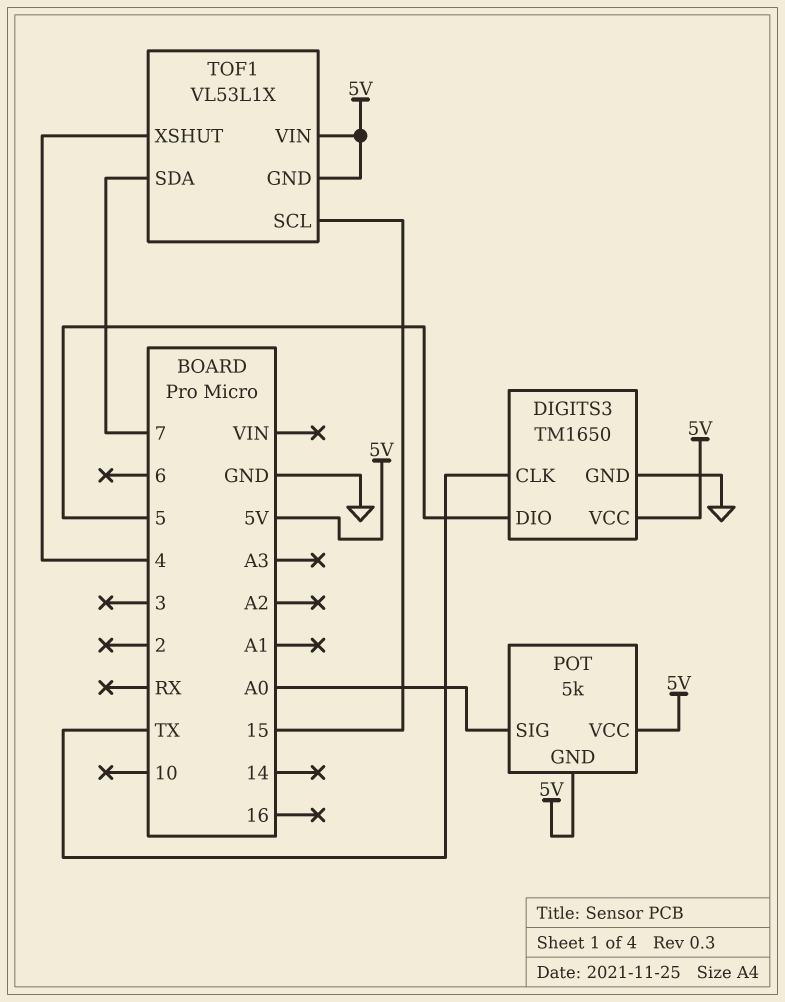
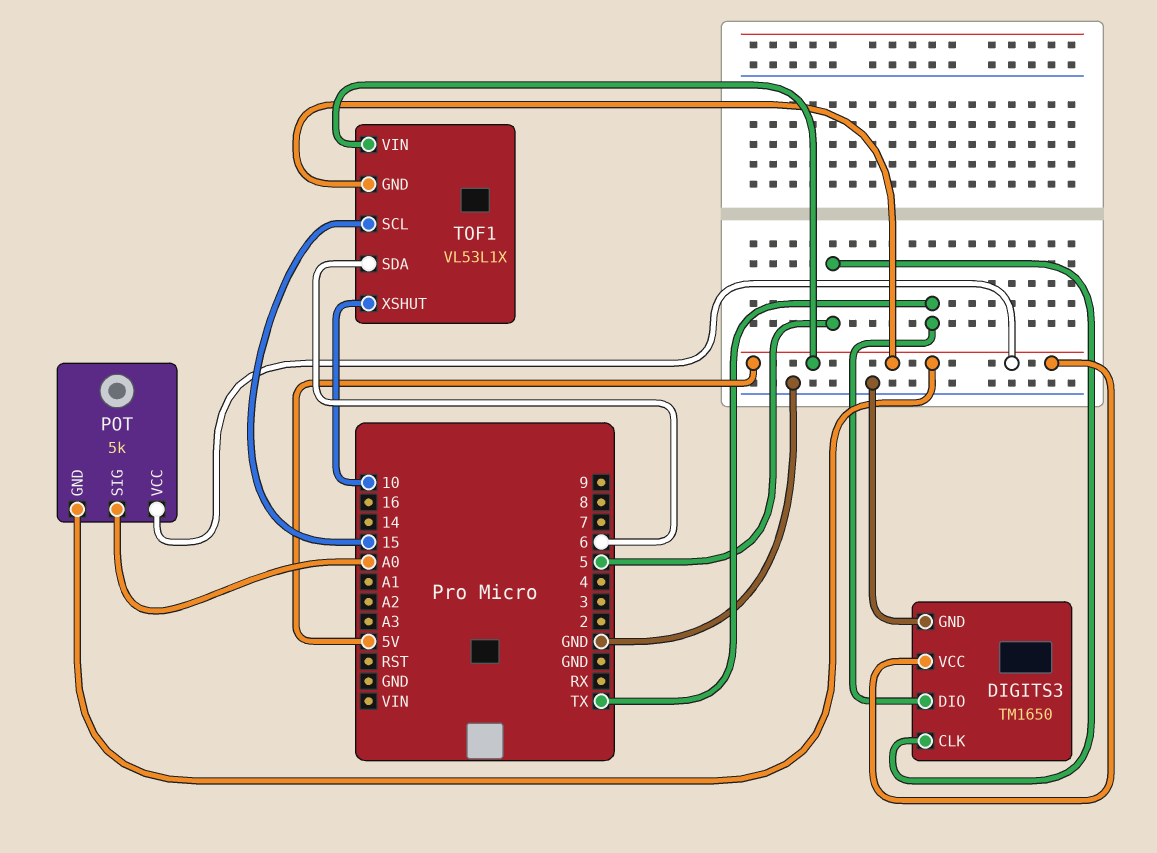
DIGITS3 pin CLK: TX -> 5
DIGITS3 pin DIO: 5 -> TX
TOF1 pin SDA: 7 -> 6
TOF1 pin XSHUT: 4 -> 10

